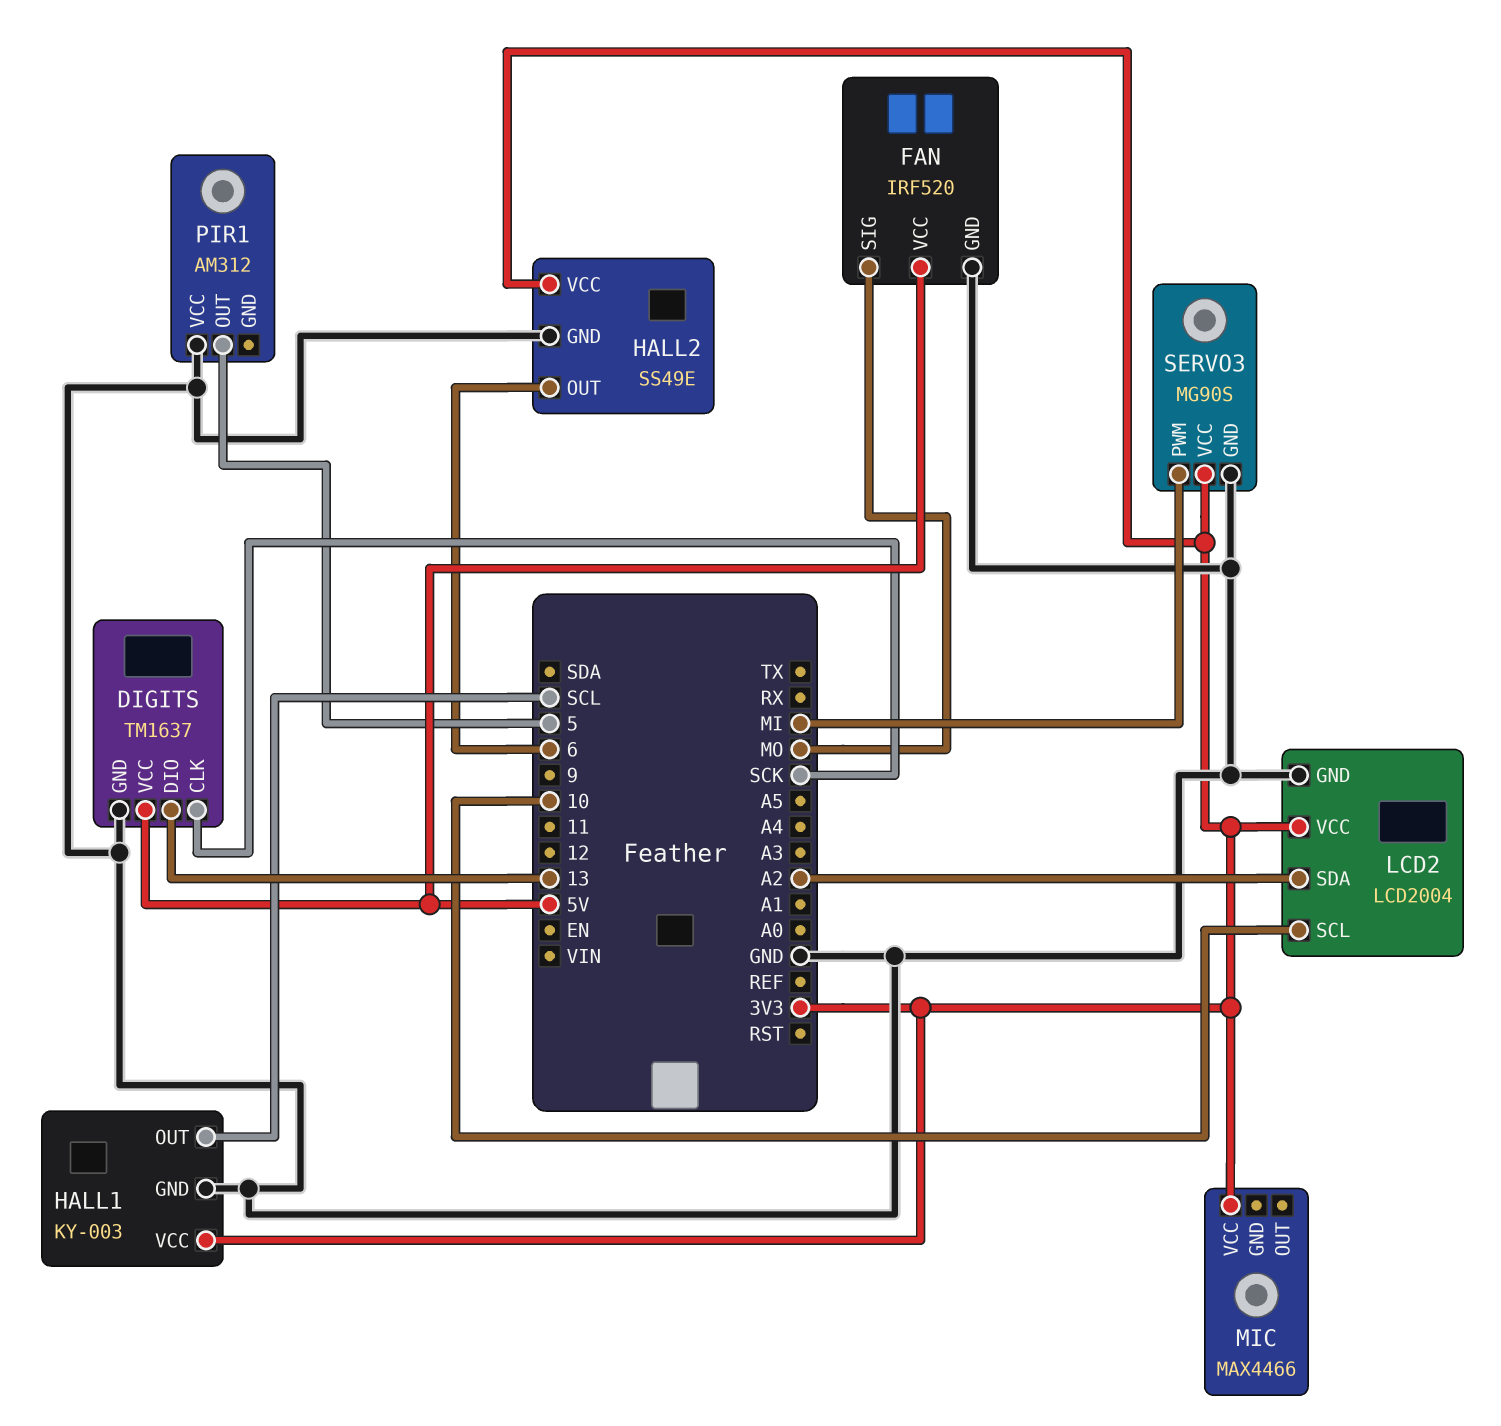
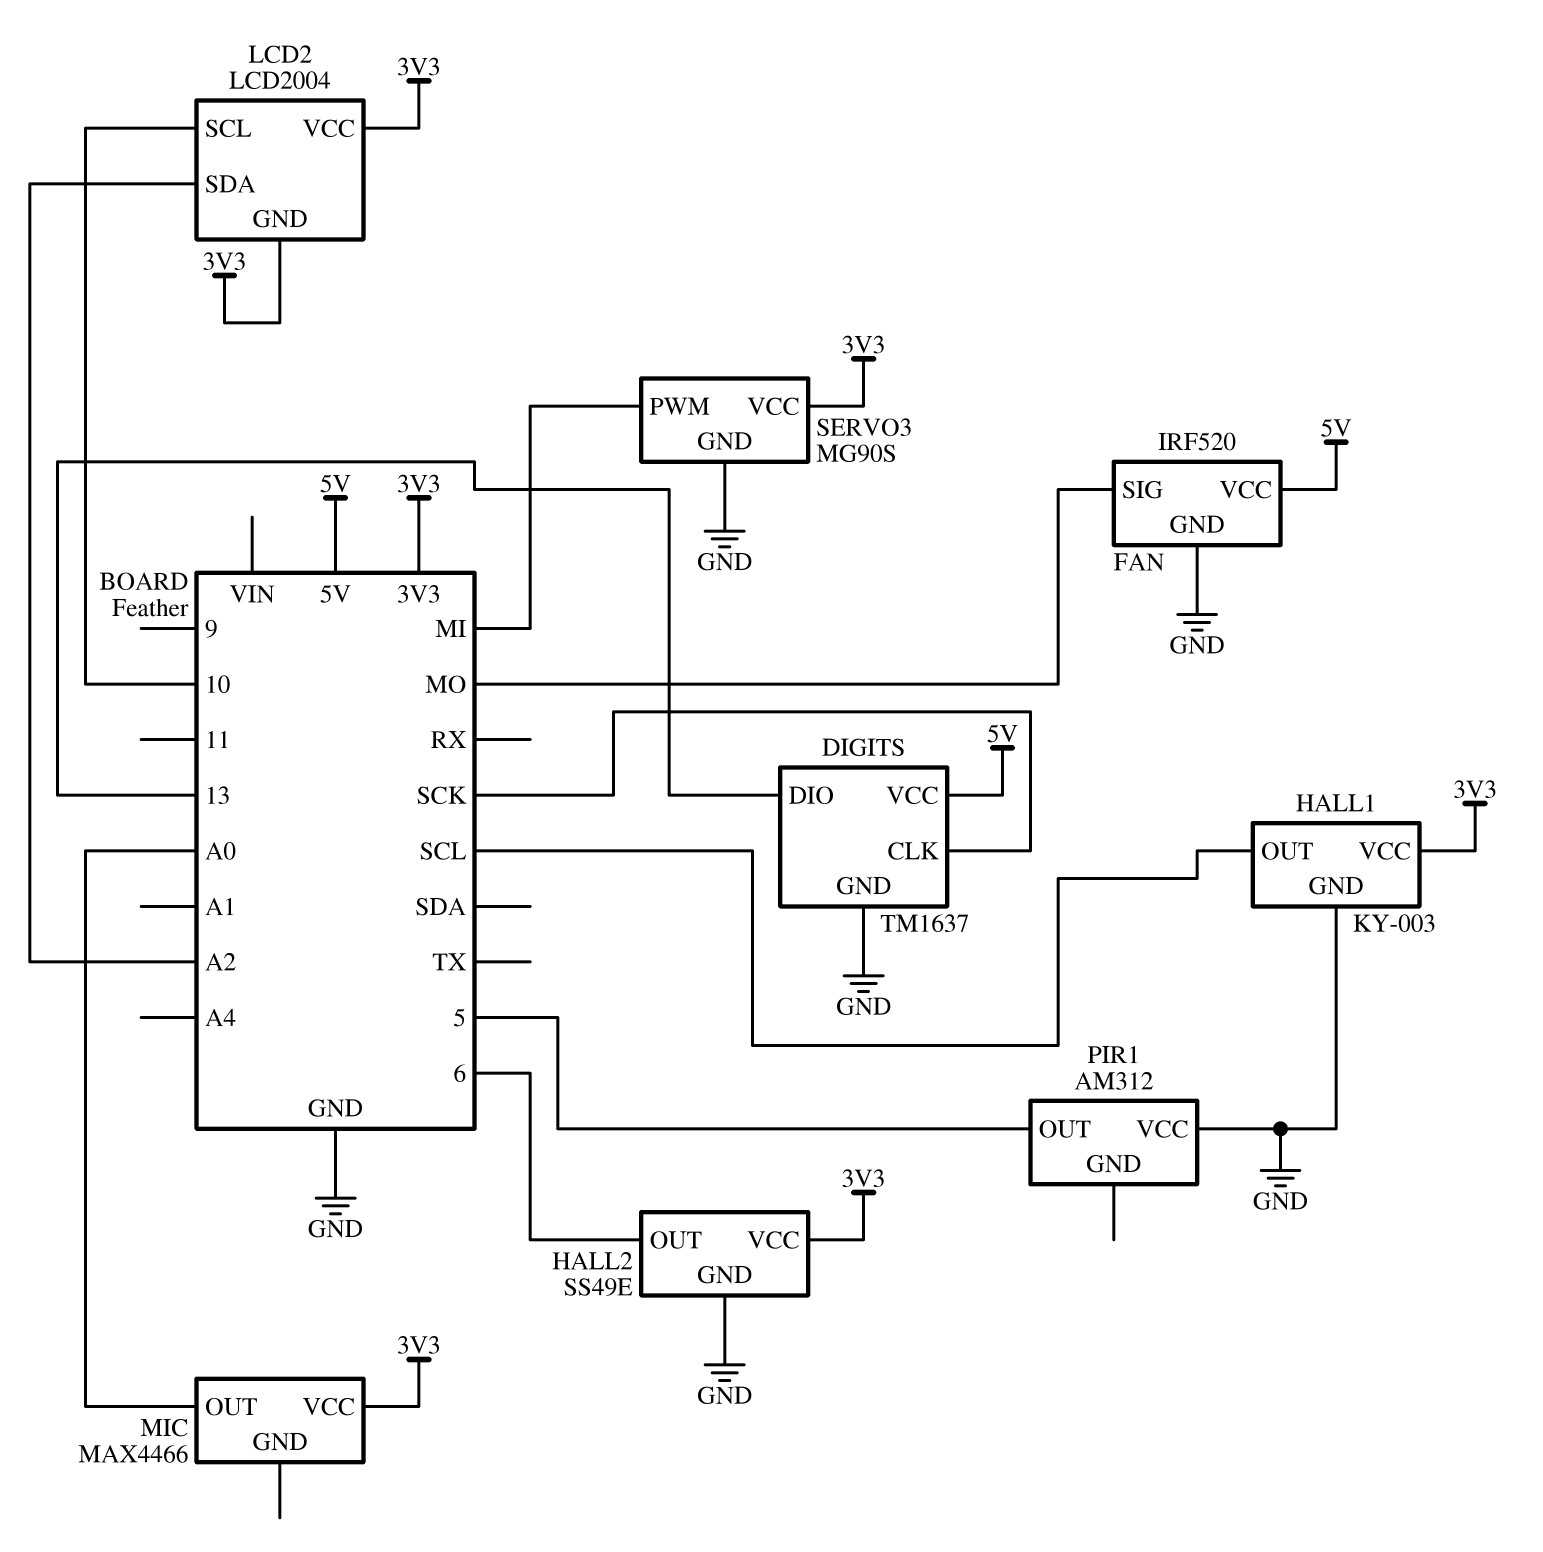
LCD2 pin GND: GND -> 3V3
MIC pin OUT: none -> A0

